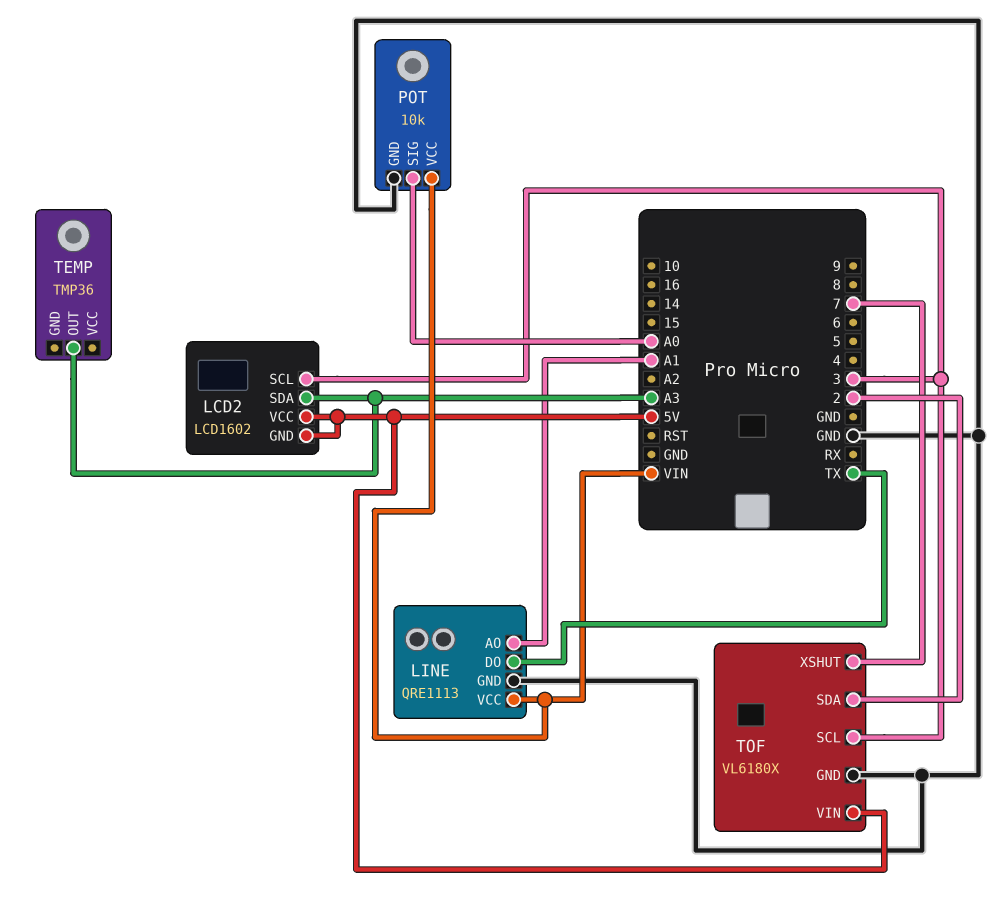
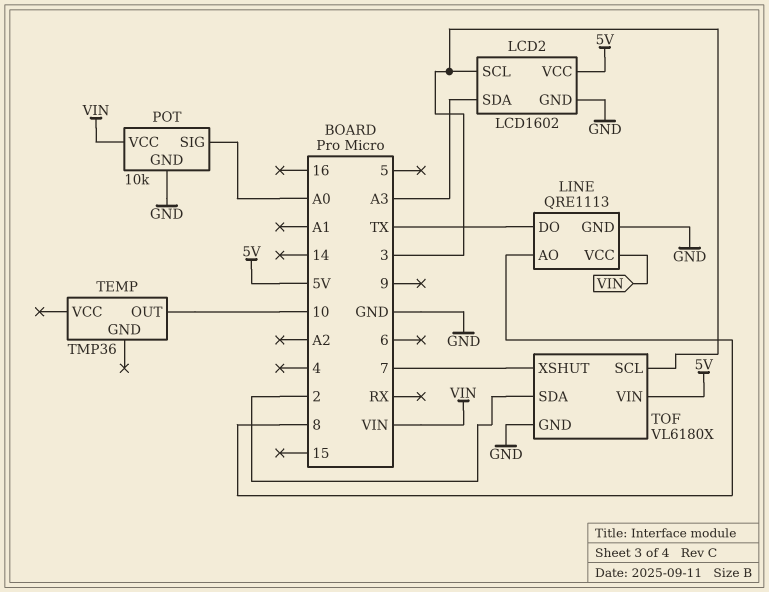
LCD2 pin GND: 5V -> GND
LINE pin AO: A1 -> 8
TEMP pin OUT: A3 -> 10

